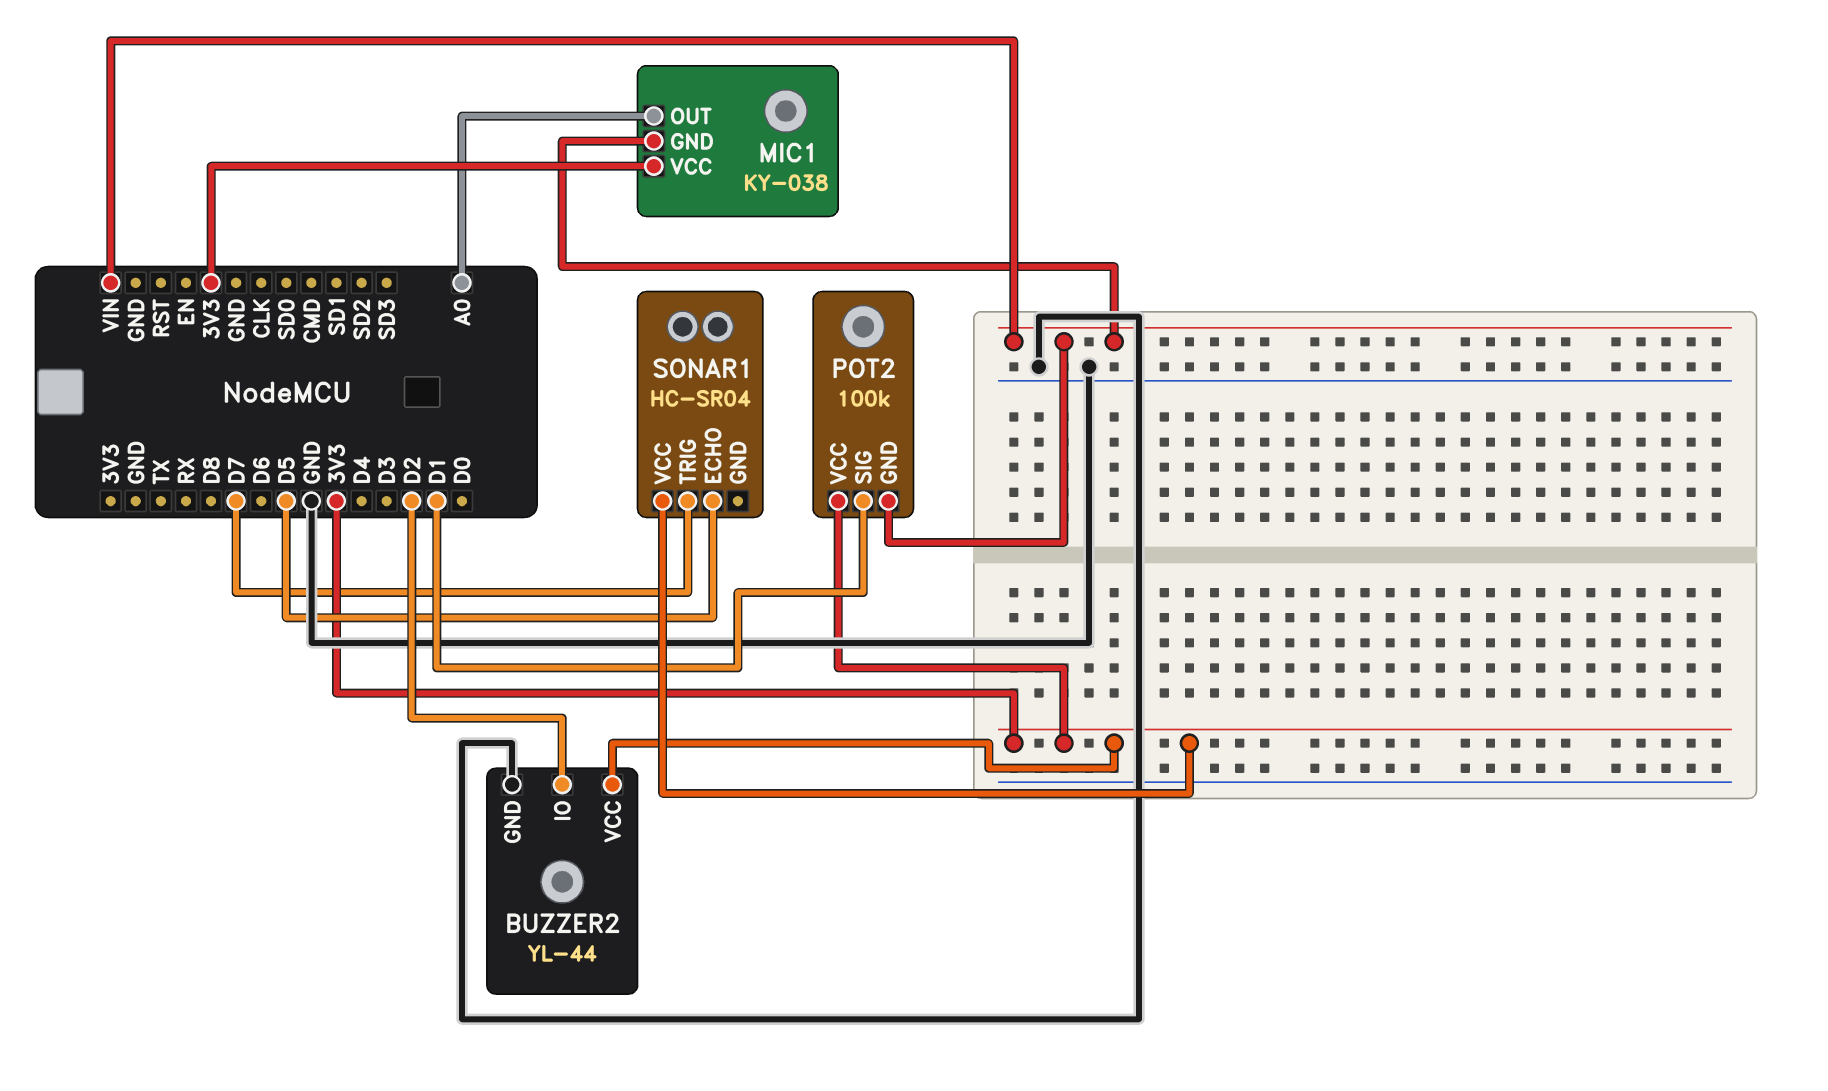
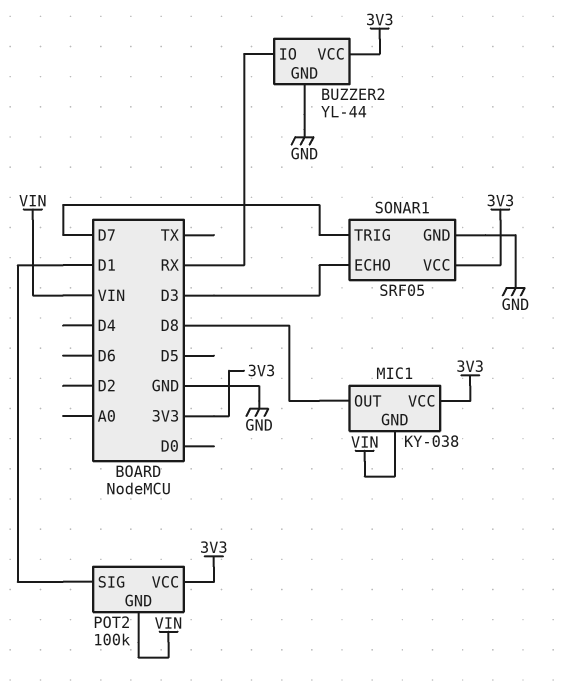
BUZZER2 pin IO: D2 -> RX
MIC1 pin OUT: A0 -> D8
SONAR1: HC-SR04 -> SRF05
SONAR1 pin ECHO: D5 -> D3
SONAR1 pin GND: none -> GND

